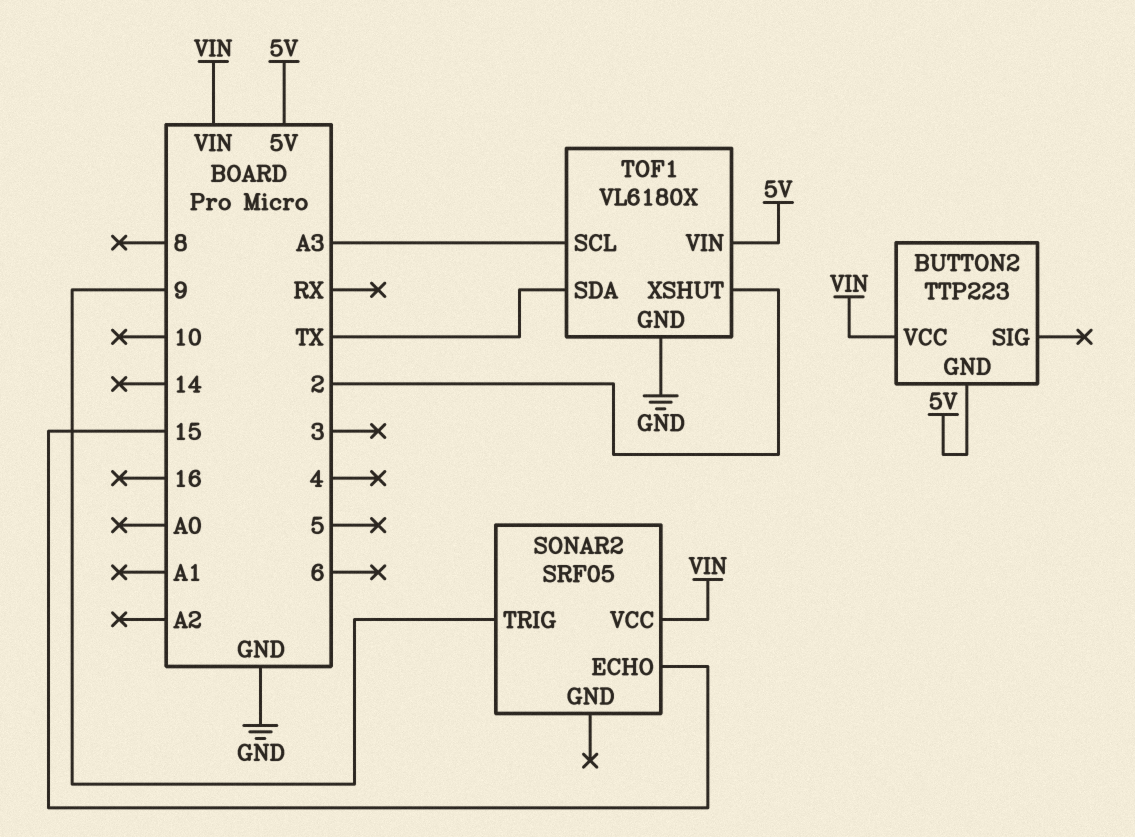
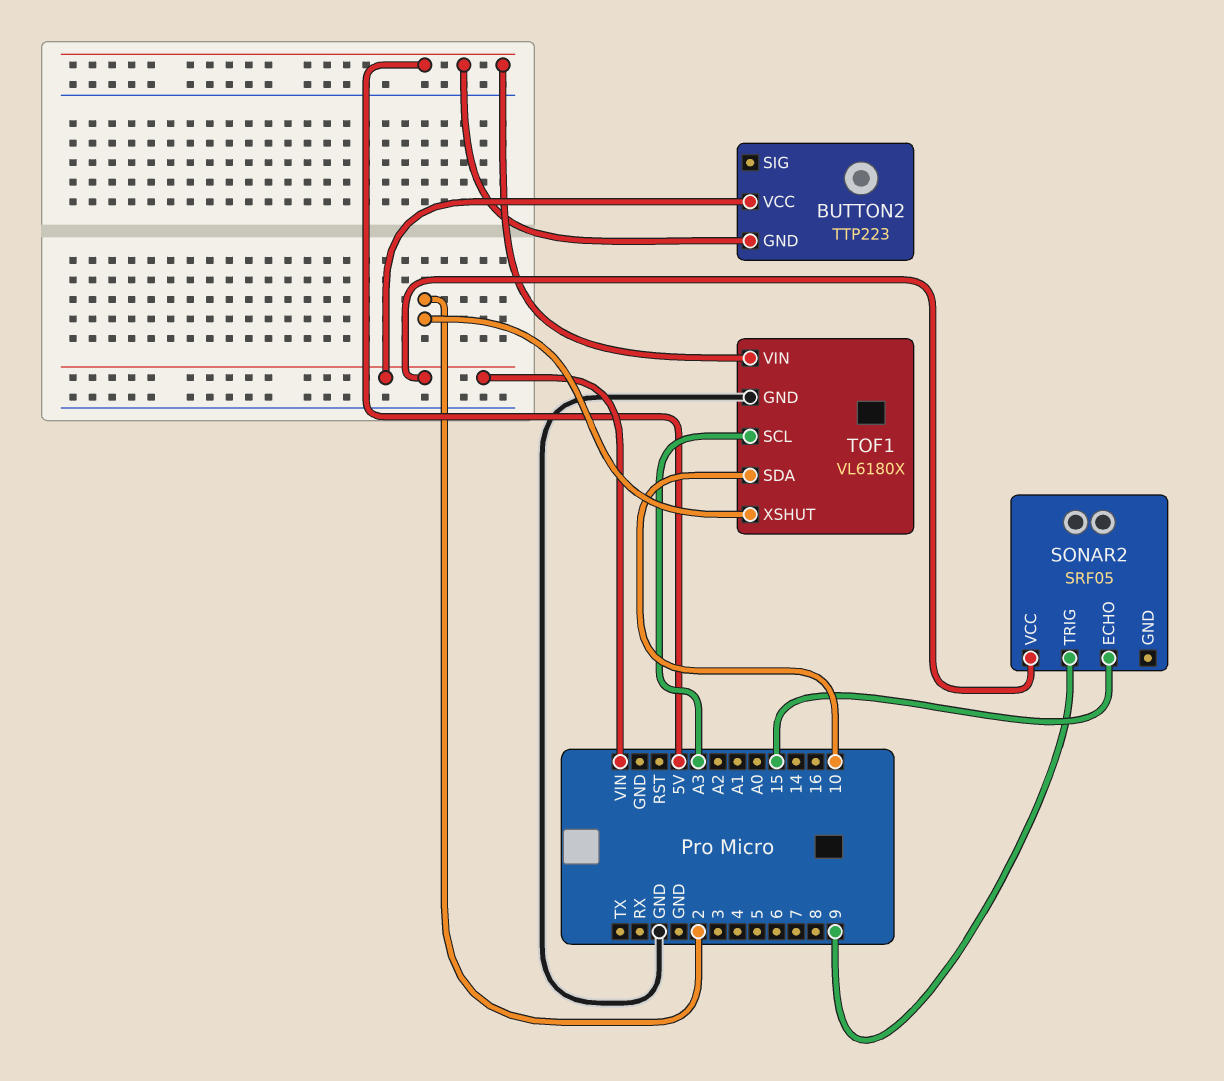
TOF1 pin SDA: TX -> 10

